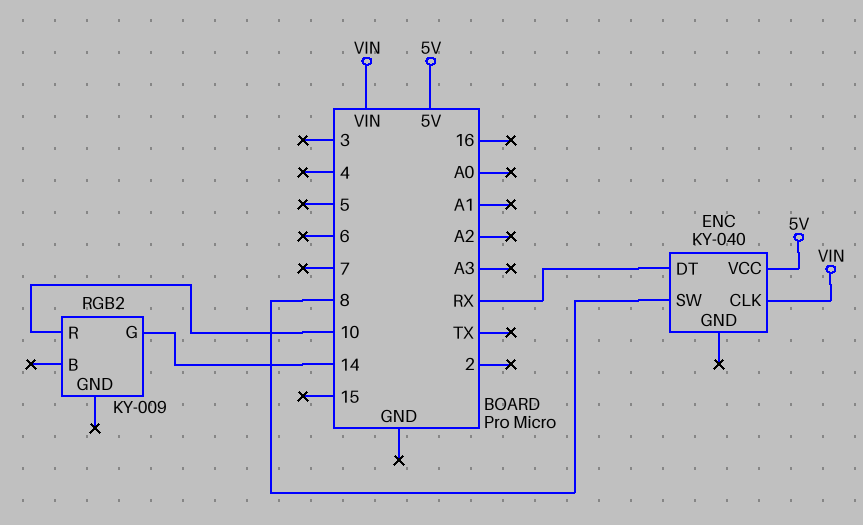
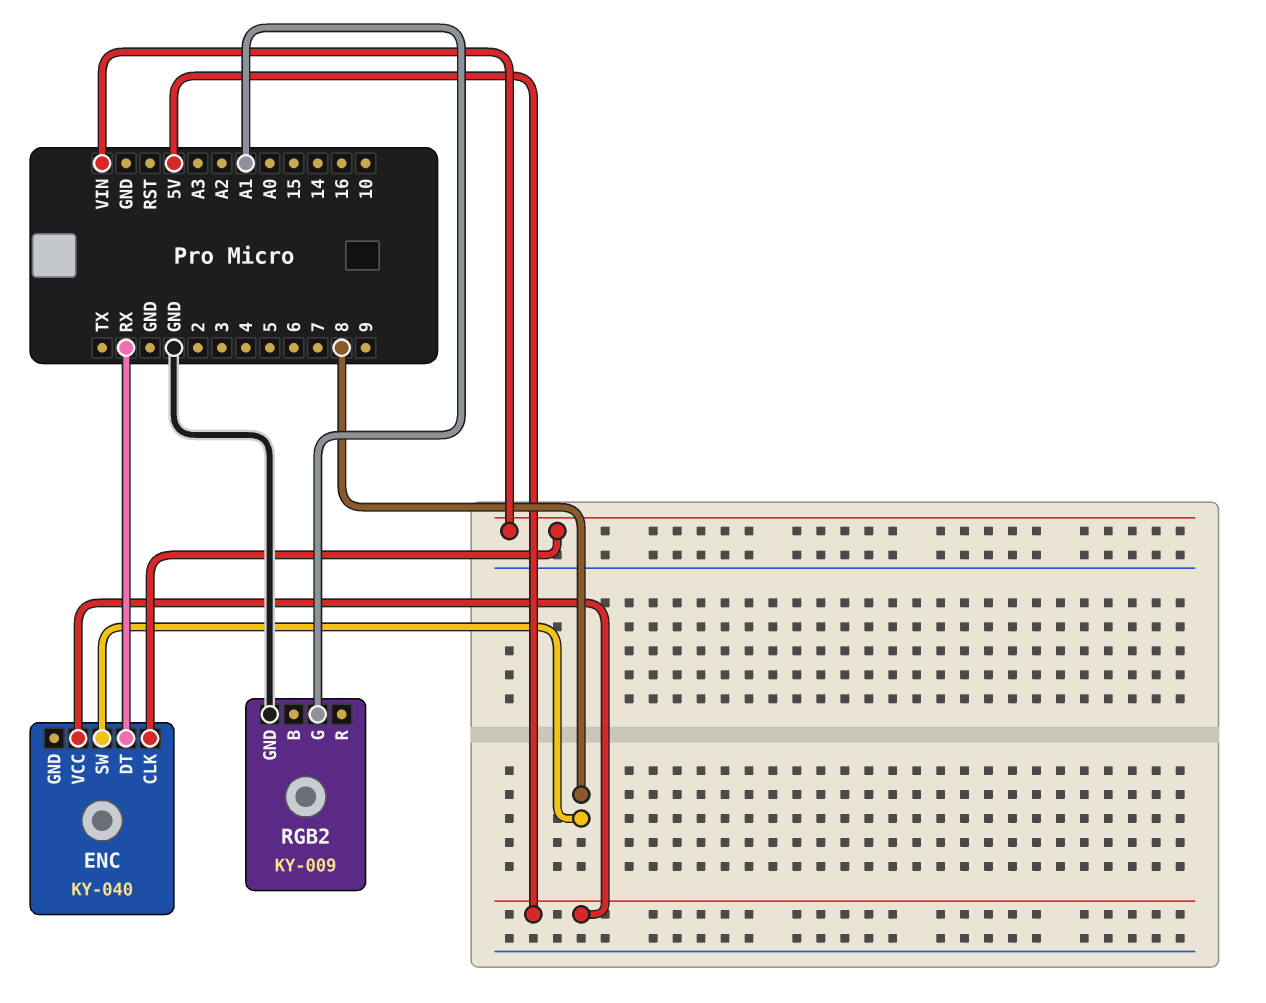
RGB2 pin G: 14 -> A1
RGB2 pin GND: none -> GND
RGB2 pin R: 10 -> none

